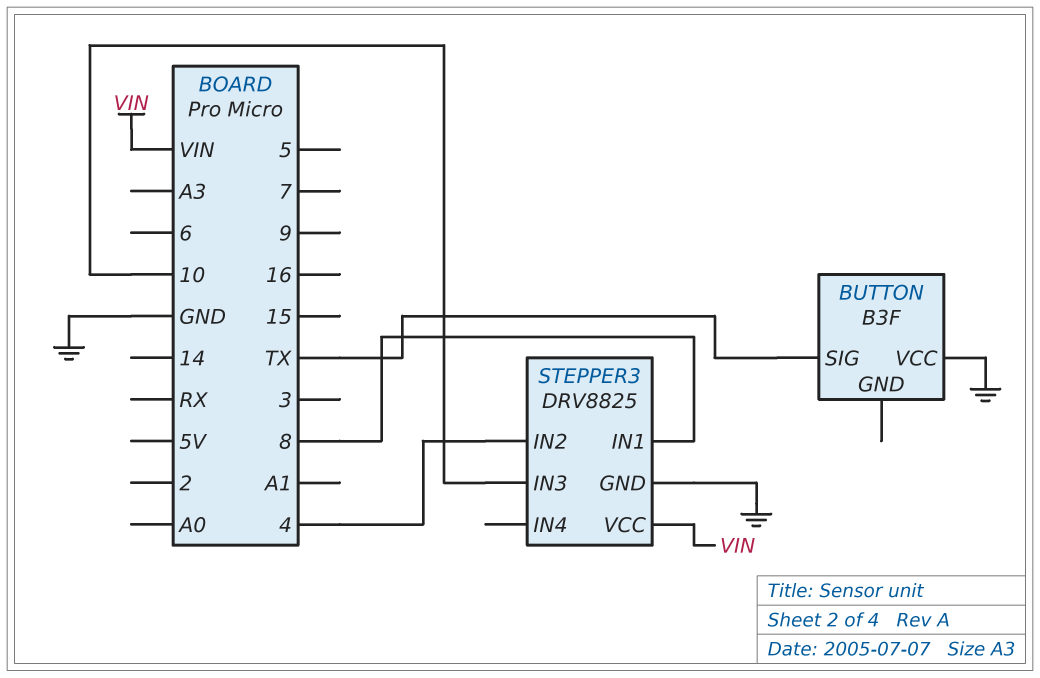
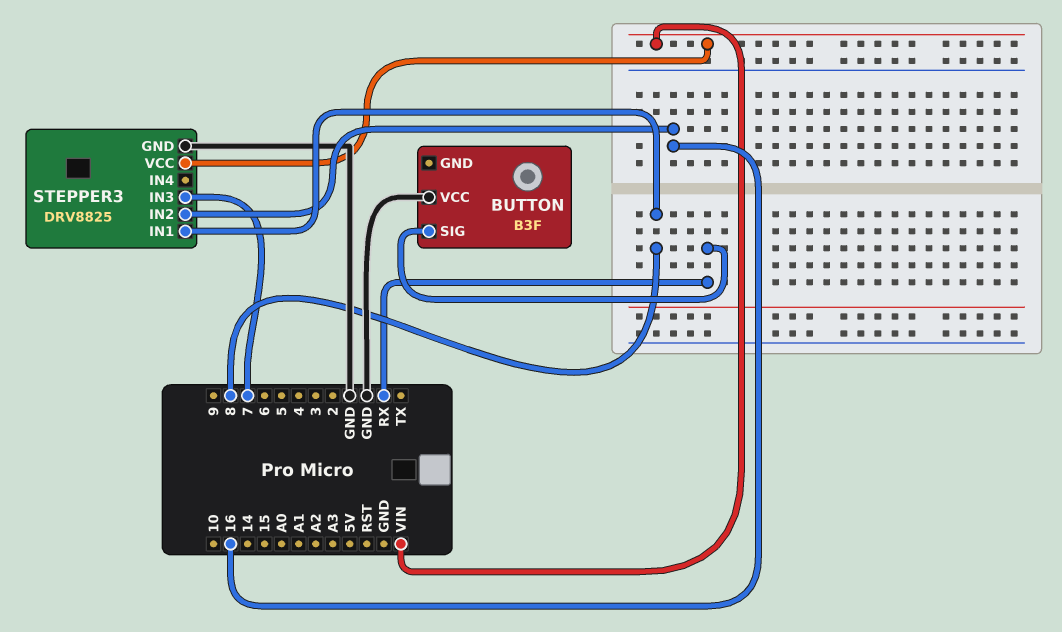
BUTTON pin SIG: TX -> RX
STEPPER3 pin IN2: 4 -> 16
STEPPER3 pin IN3: 10 -> 7

